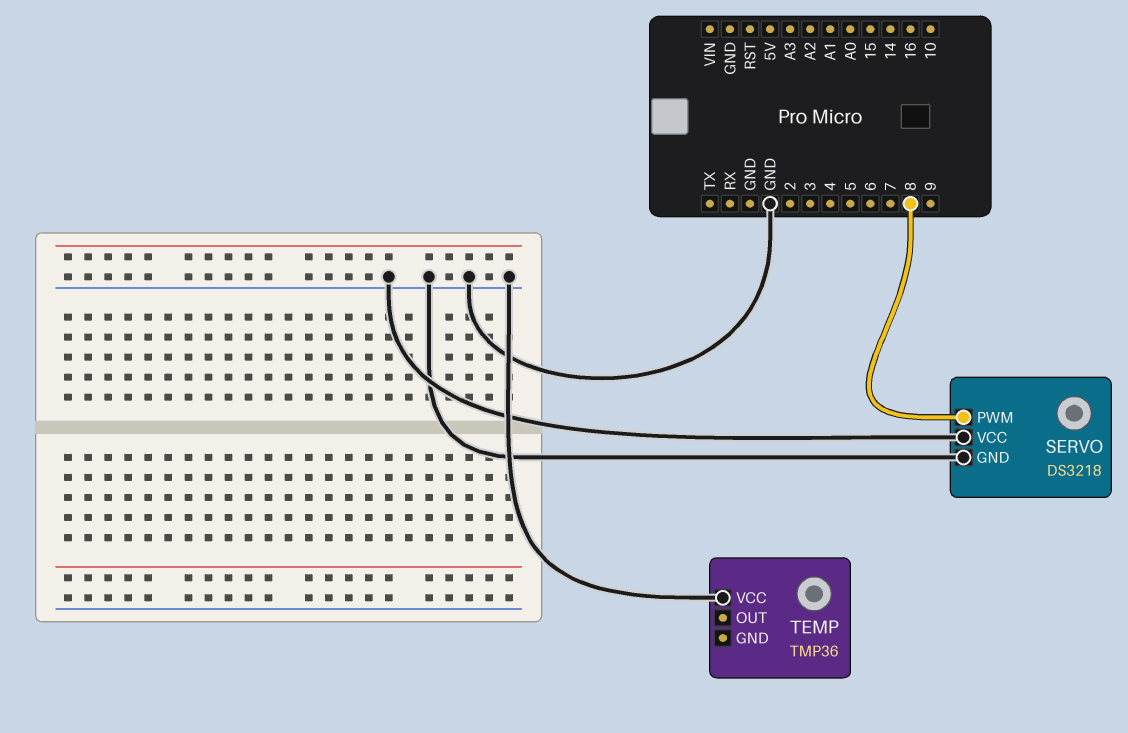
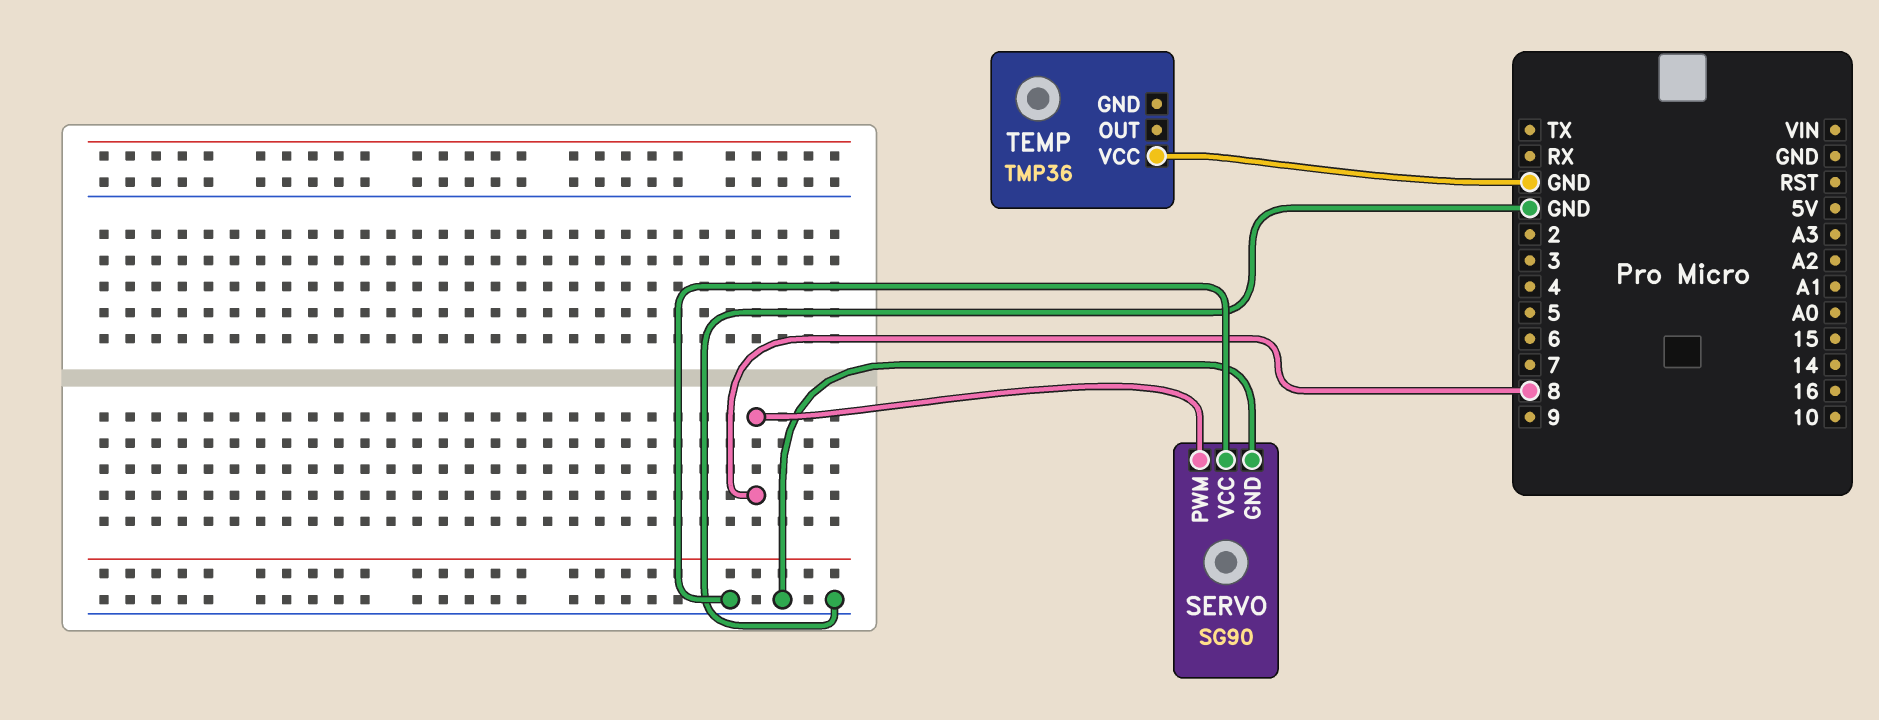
SERVO: DS3218 -> SG90

